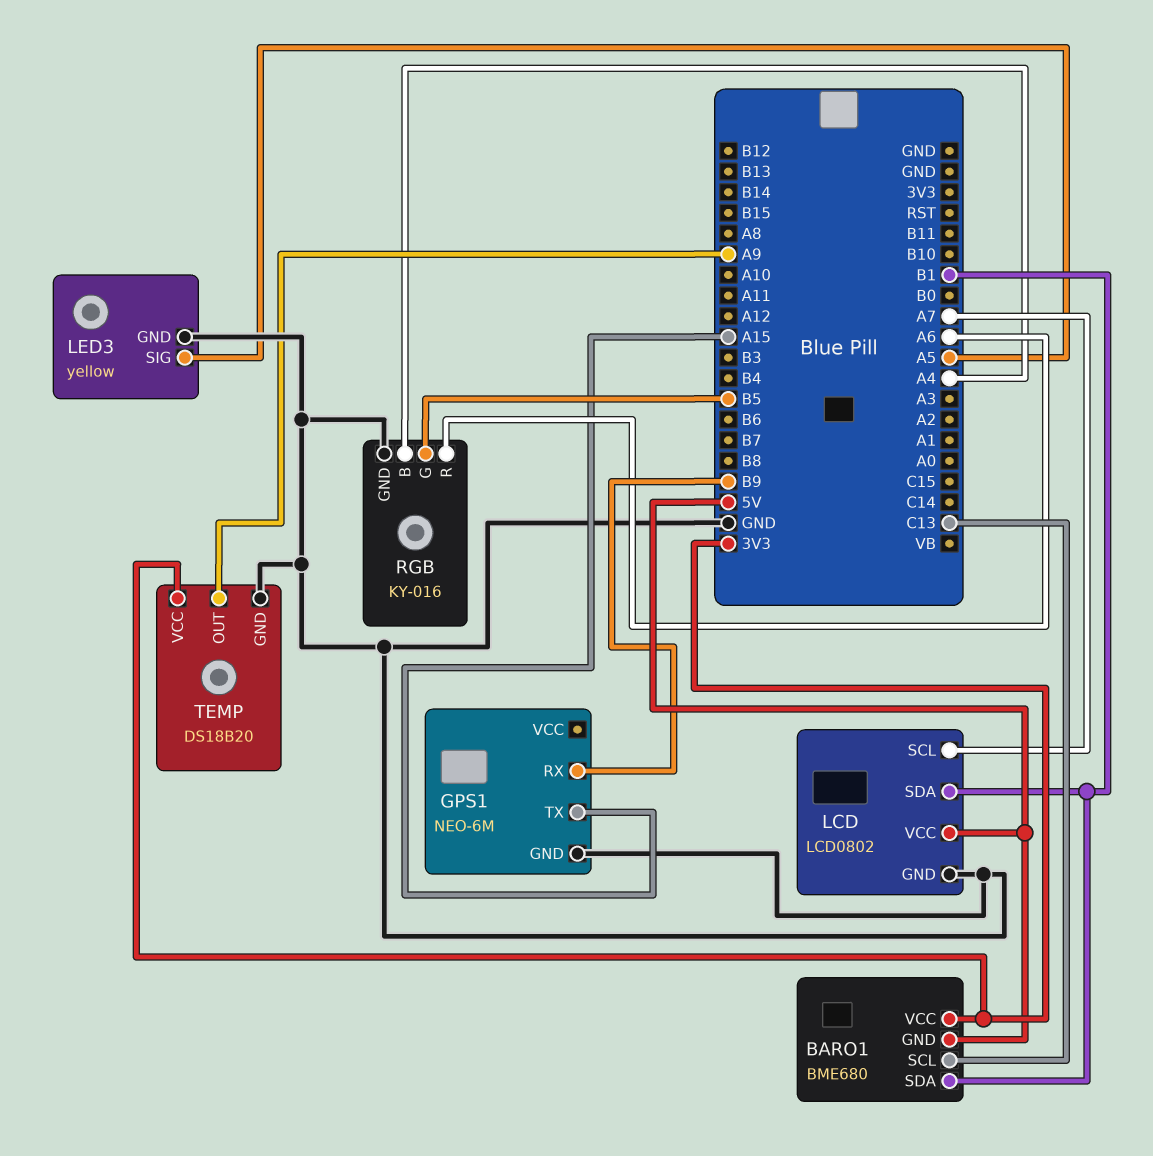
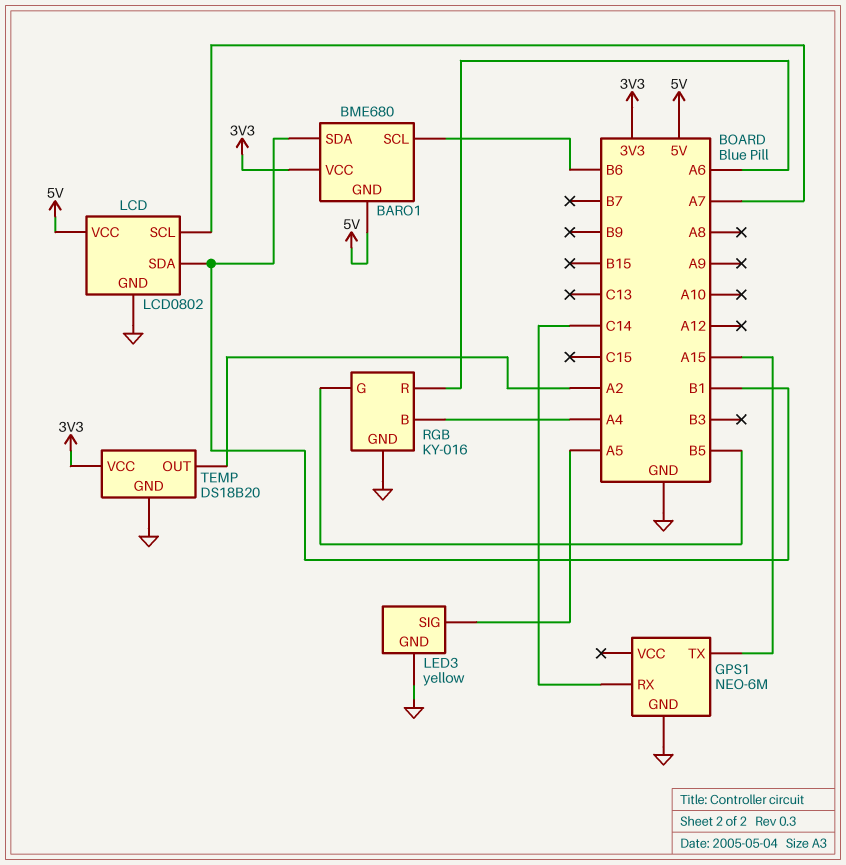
BARO1 pin SCL: C13 -> B6
GPS1 pin RX: B9 -> C14
TEMP pin OUT: A9 -> A2

